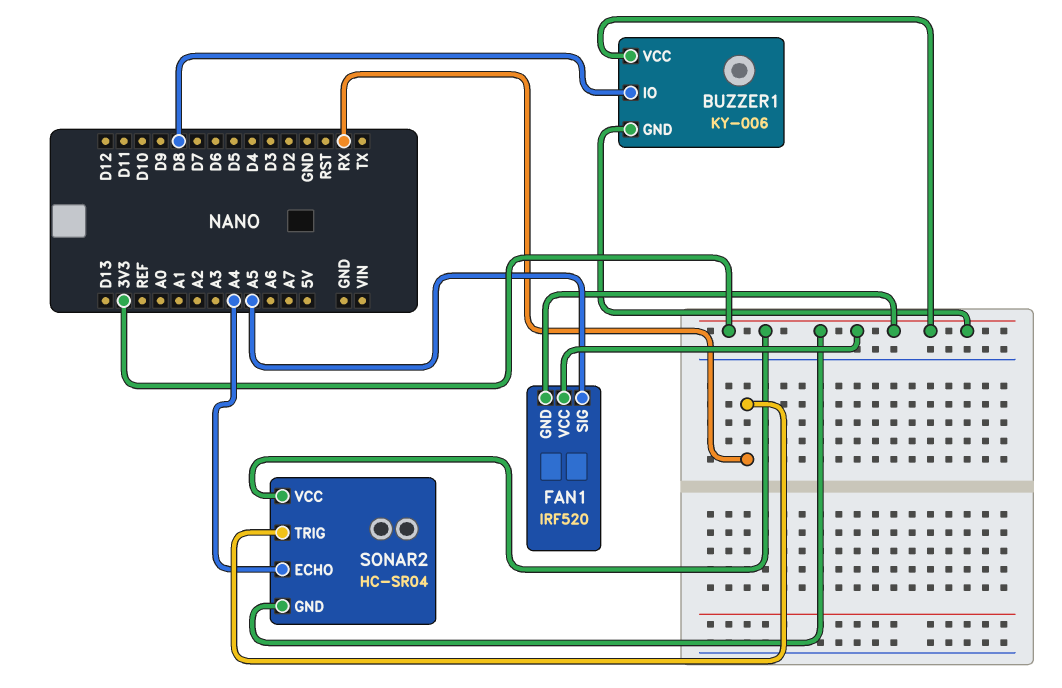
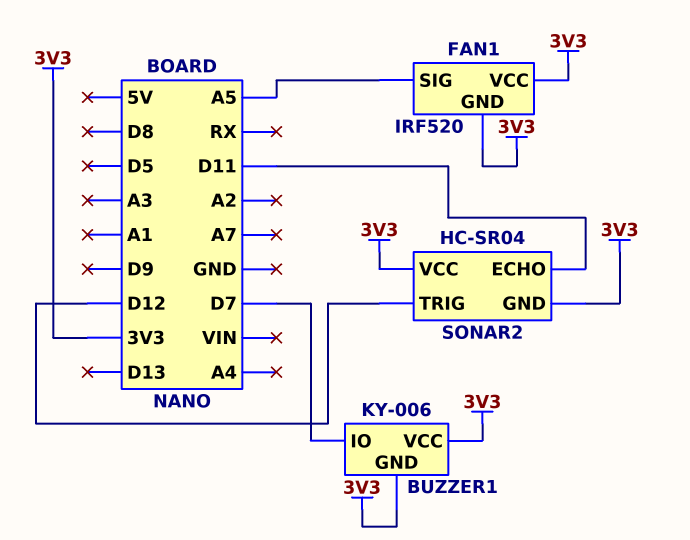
BUZZER1 pin IO: D8 -> D7
SONAR2 pin ECHO: A4 -> D11
SONAR2 pin TRIG: RX -> D12

